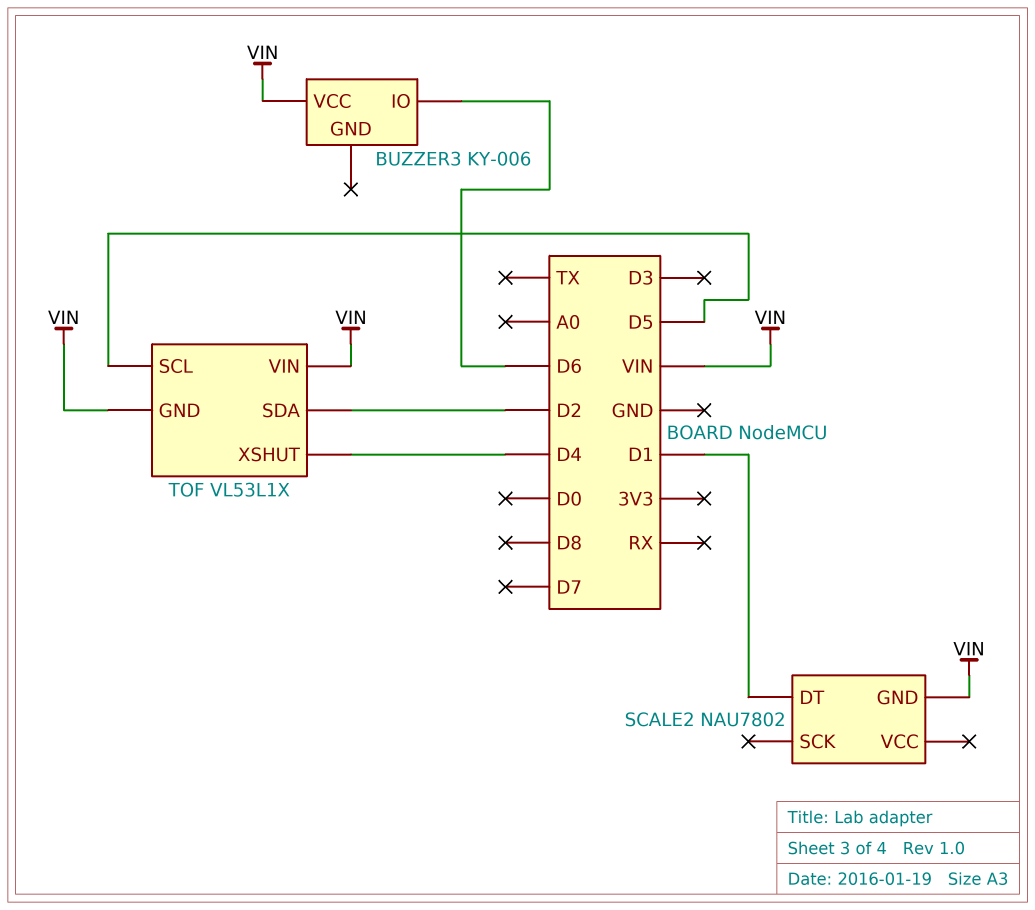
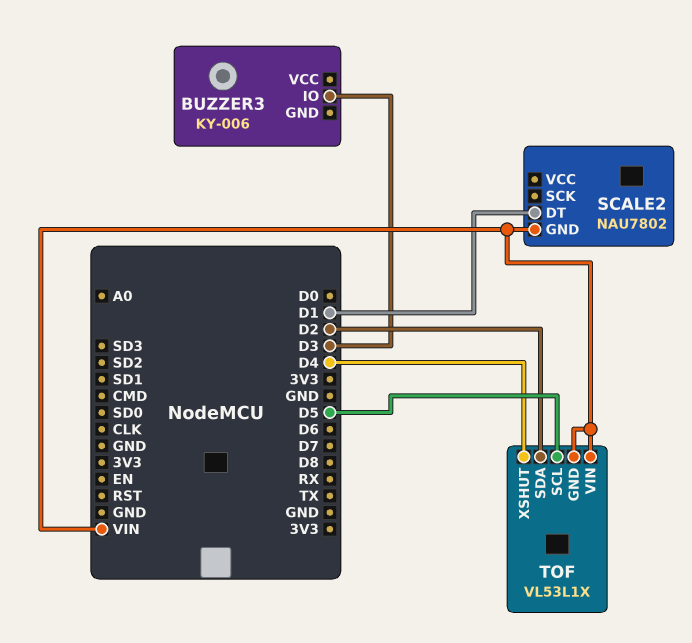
BUZZER3 pin IO: D6 -> D3
BUZZER3 pin VCC: VIN -> none

